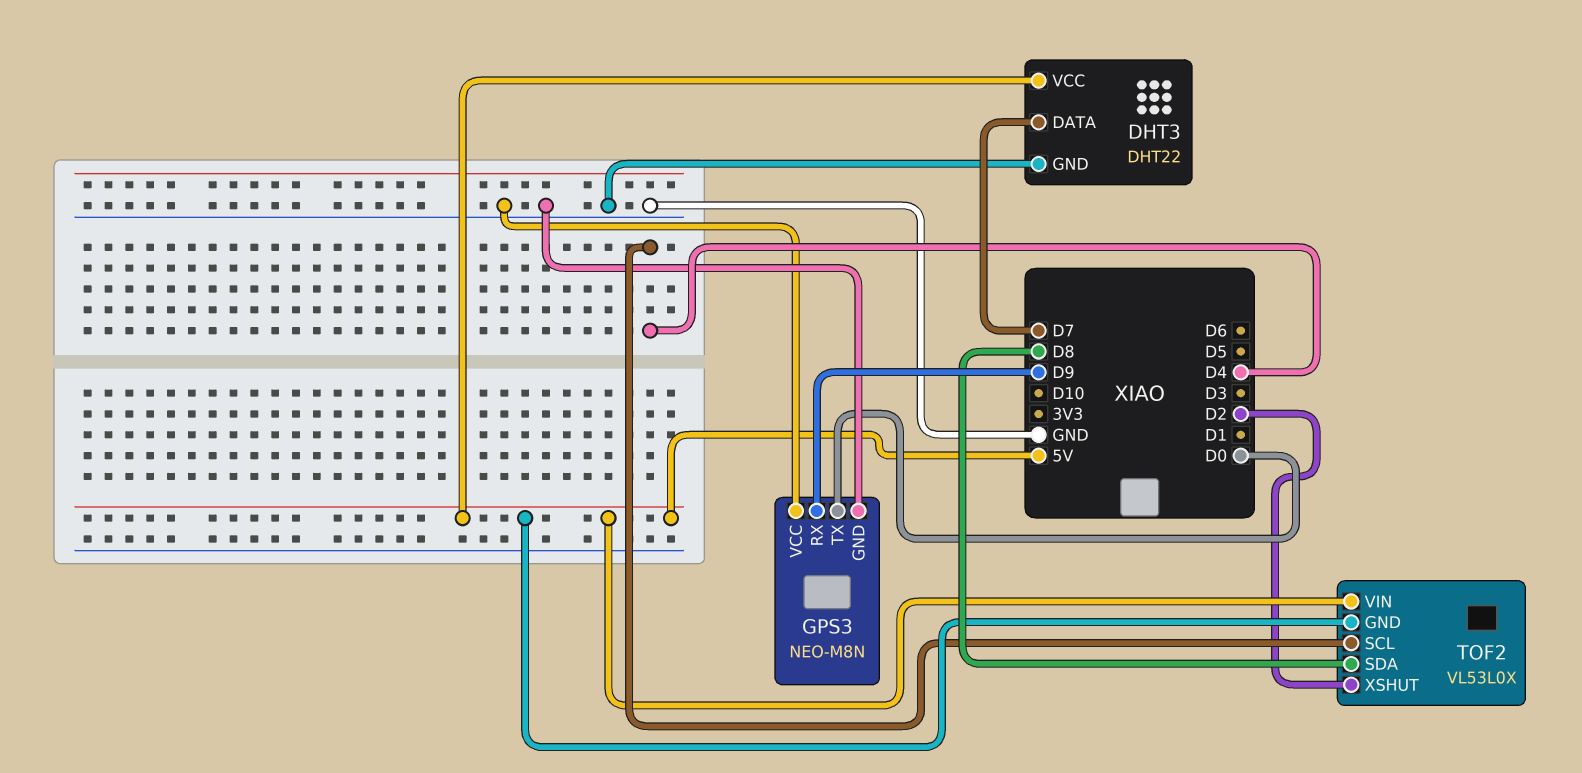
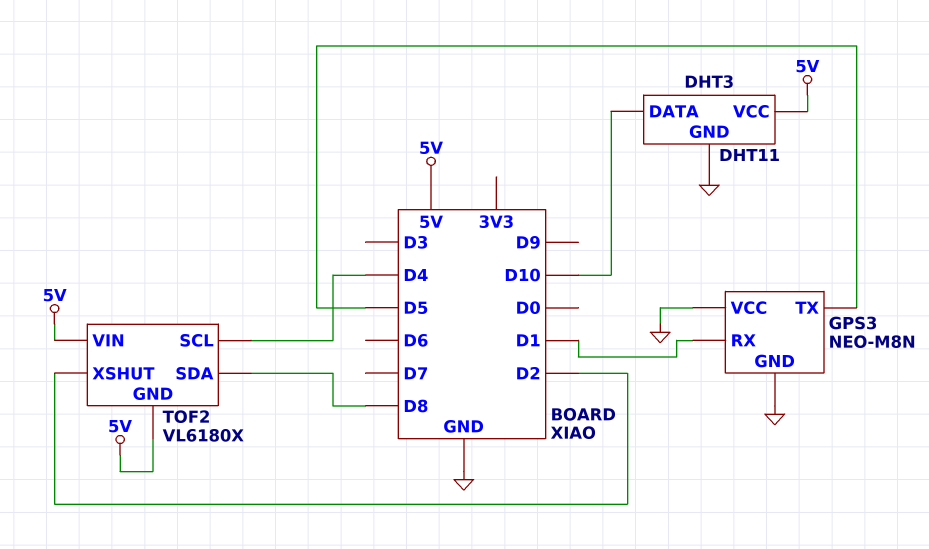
DHT3: DHT22 -> DHT11
DHT3 pin DATA: D7 -> D10
GPS3 pin RX: D9 -> D1
GPS3 pin TX: D0 -> D5
TOF2: VL53L0X -> VL6180X

